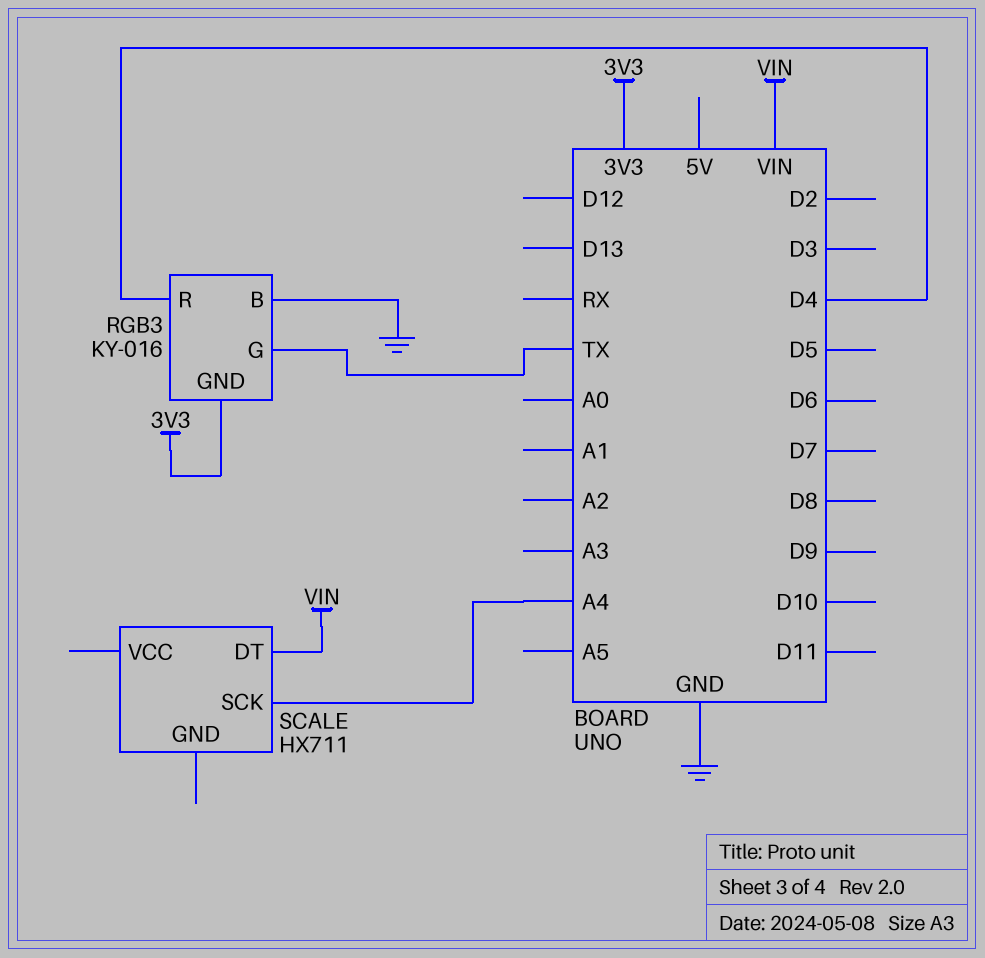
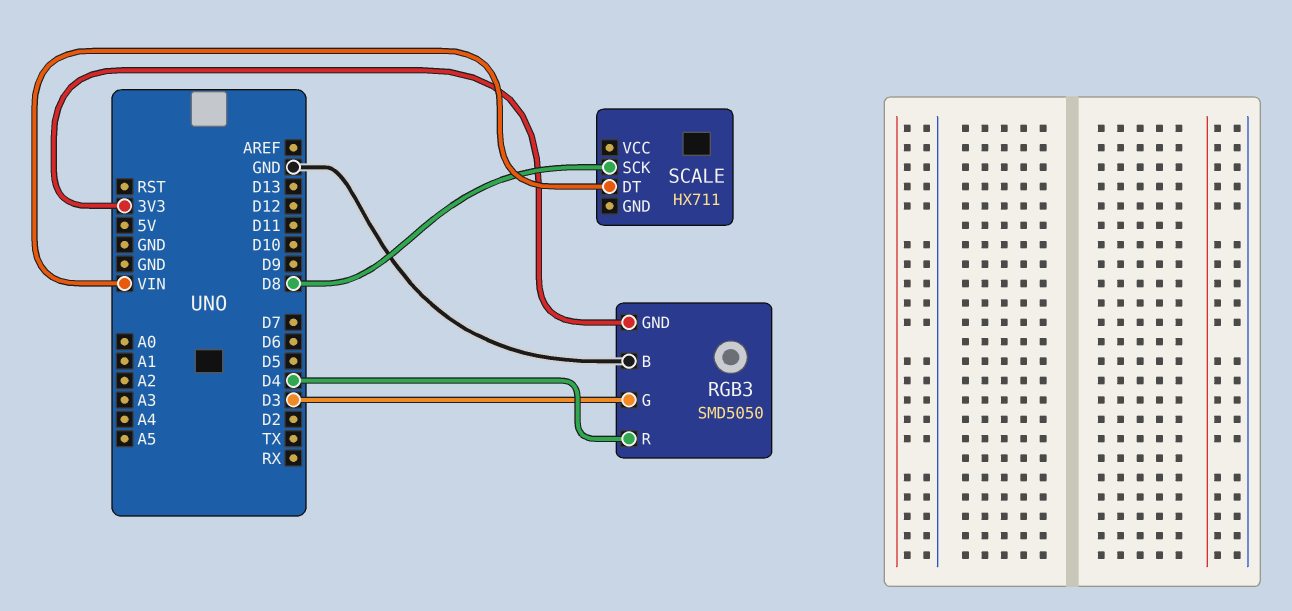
RGB3: KY-016 -> SMD5050
RGB3 pin G: TX -> D3
SCALE pin SCK: A4 -> D8

